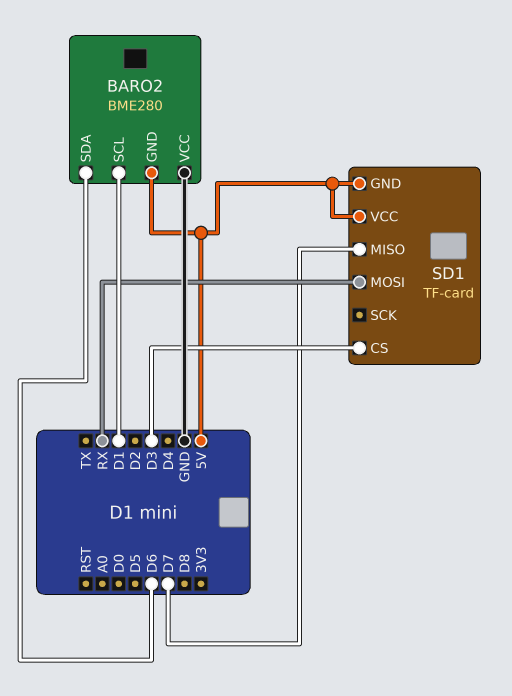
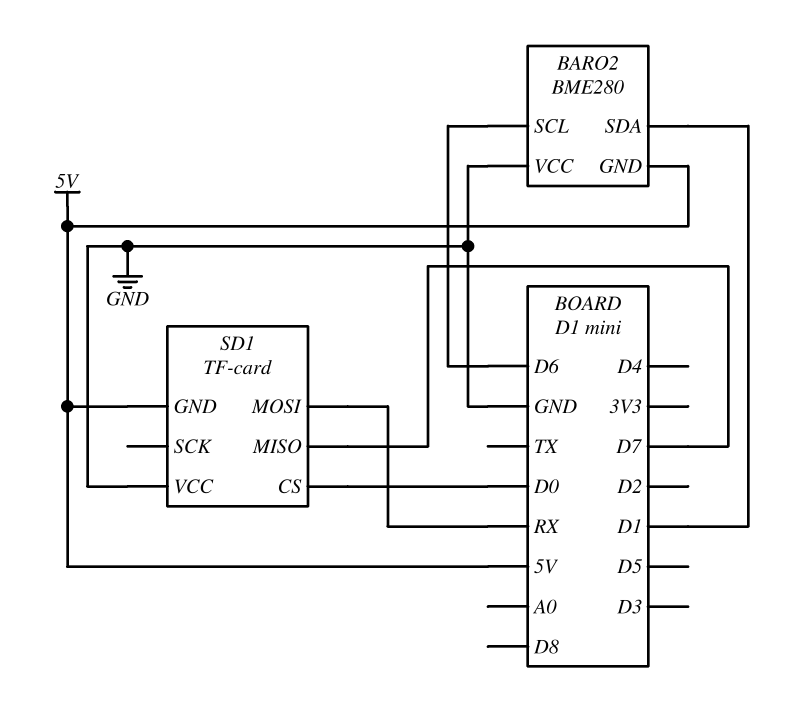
BARO2 pin SCL: D1 -> D6
BARO2 pin SDA: D6 -> D1
SD1 pin CS: D3 -> D0
SD1 pin VCC: 5V -> GND

